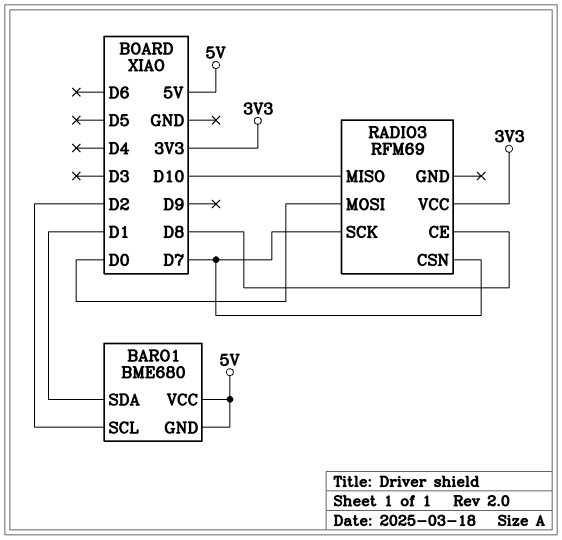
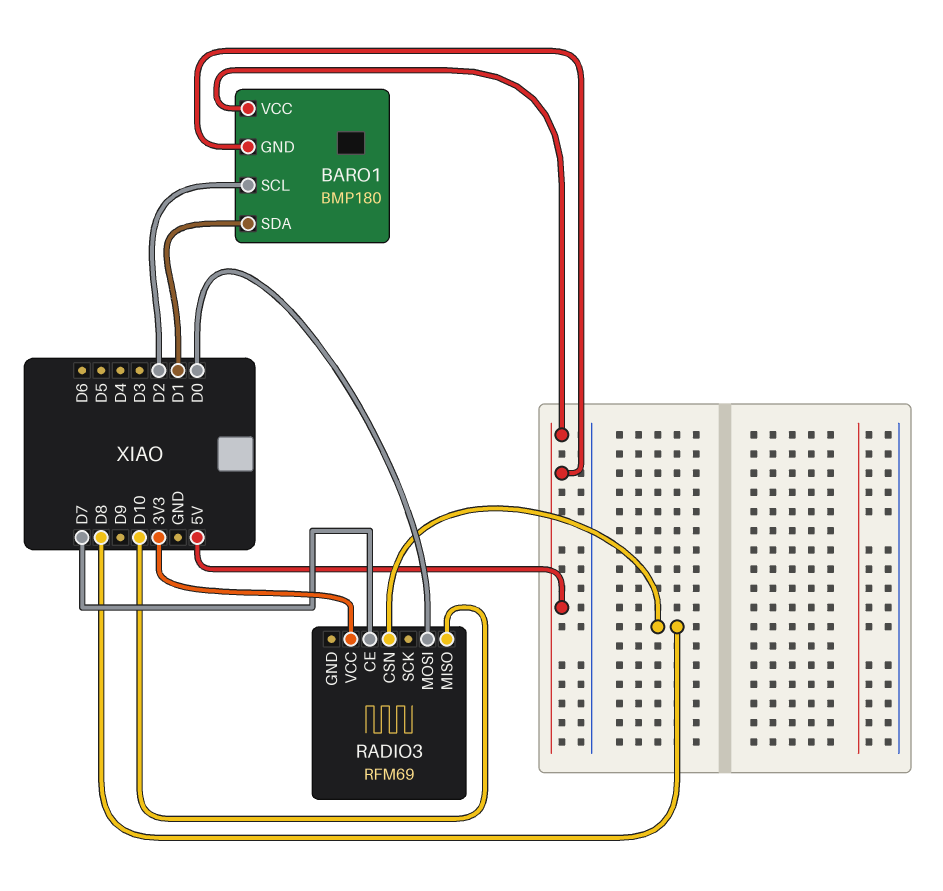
BARO1: BME680 -> BMP180
RADIO3 pin CE: D8 -> D7
RADIO3 pin CSN: D7 -> D8
RADIO3 pin SCK: D7 -> none

